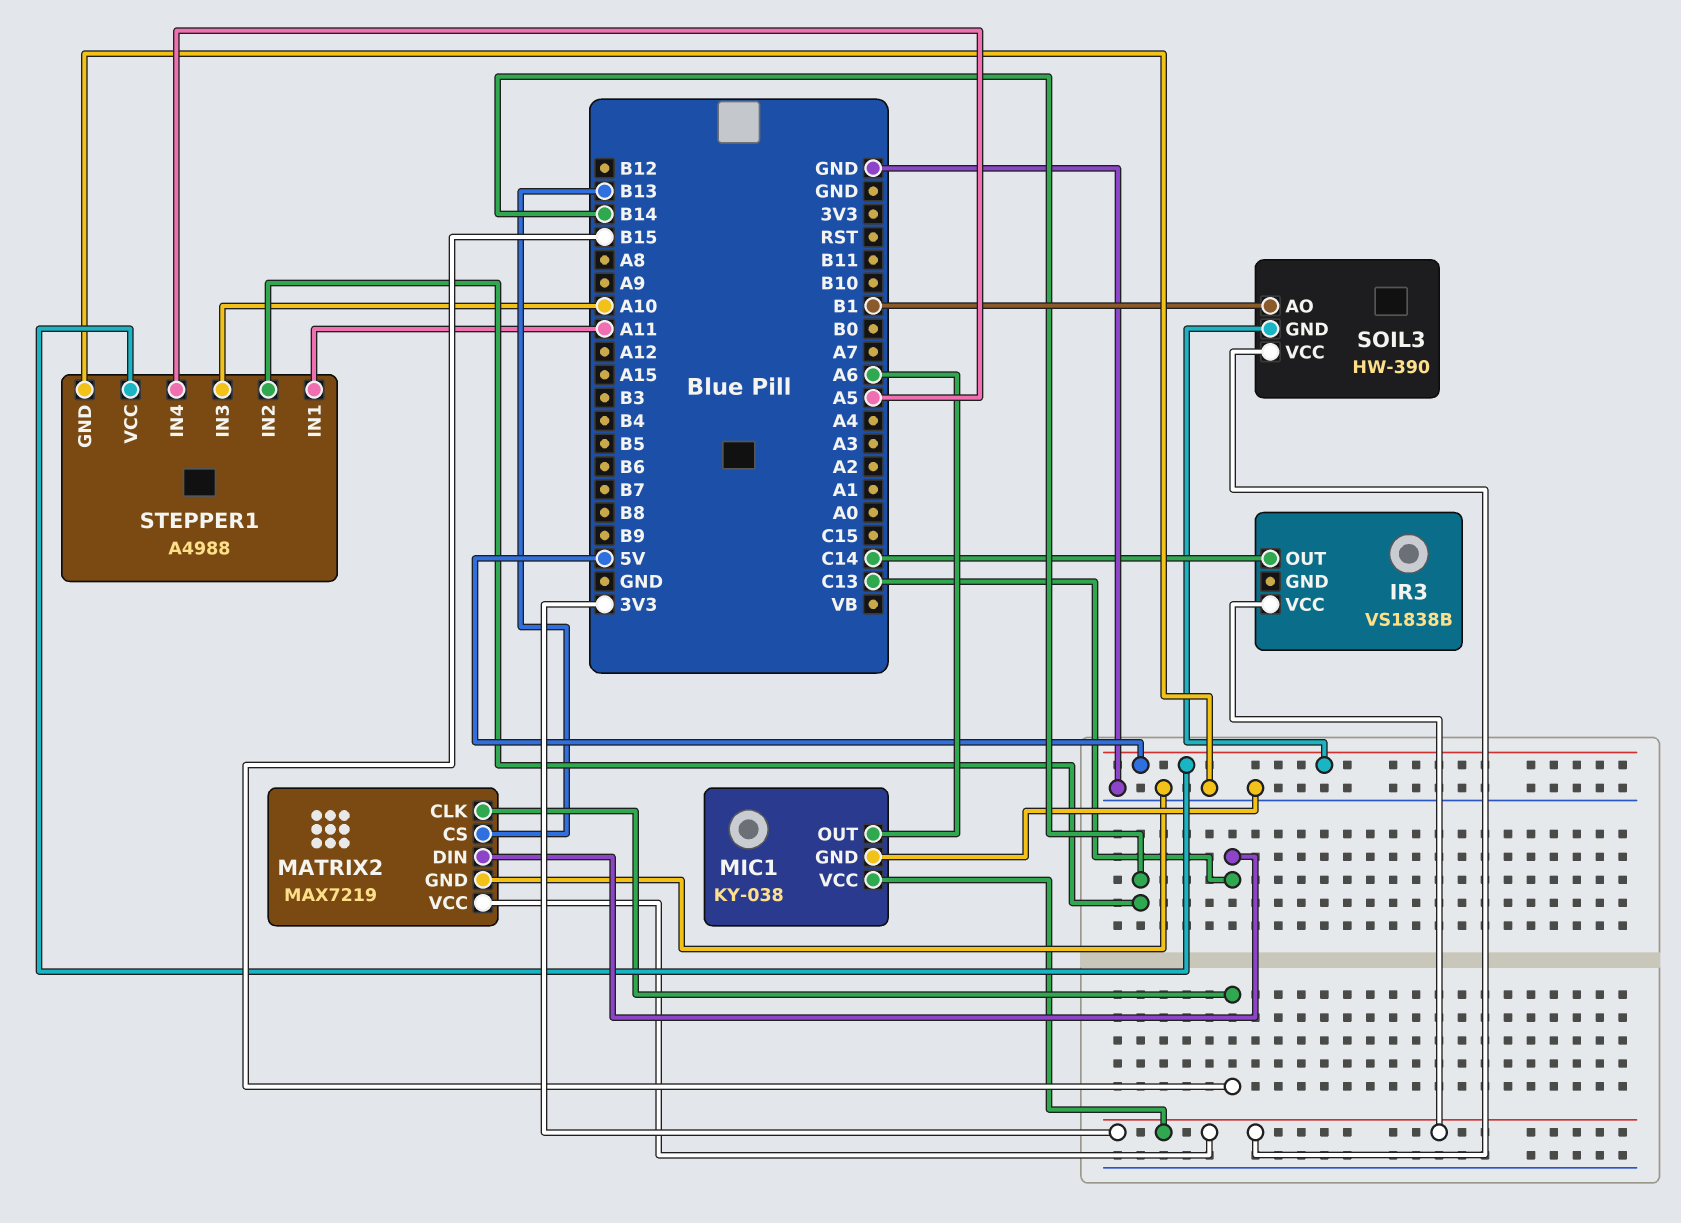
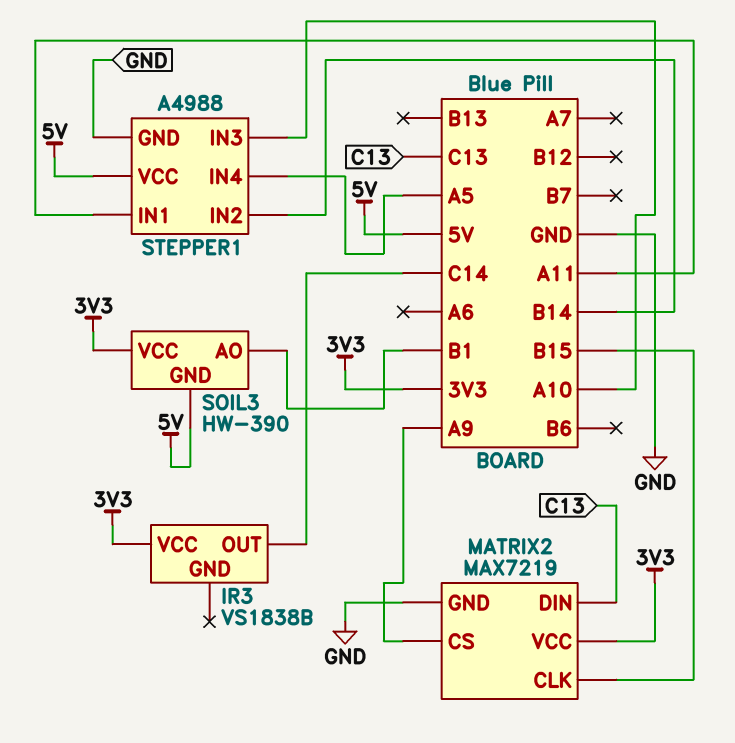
MATRIX2 pin CS: B13 -> A9
MIC1: KY-038 -> none
MIC1 pin GND: GND -> none
MIC1 pin OUT: A6 -> none
MIC1 pin VCC: 3V3 -> none

